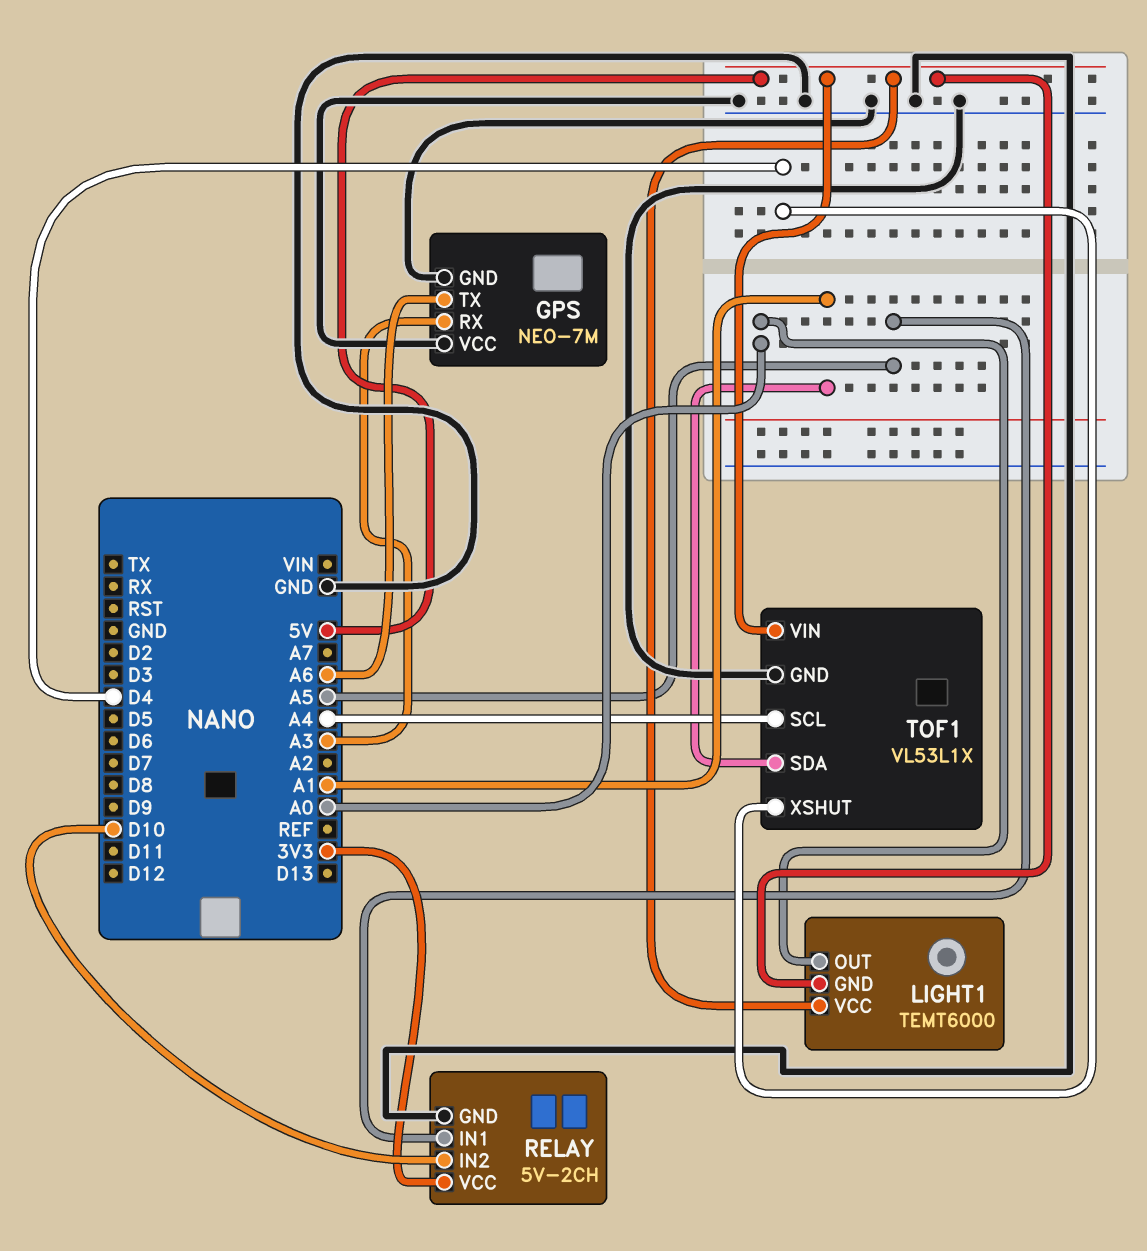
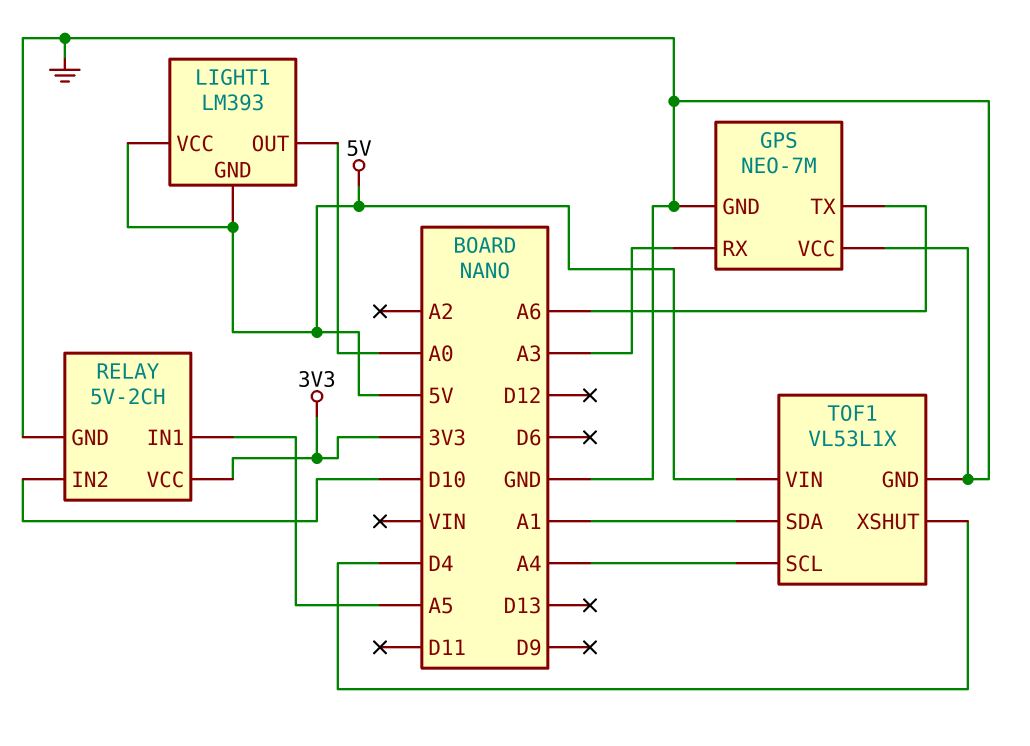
LIGHT1: TEMT6000 -> LM393

